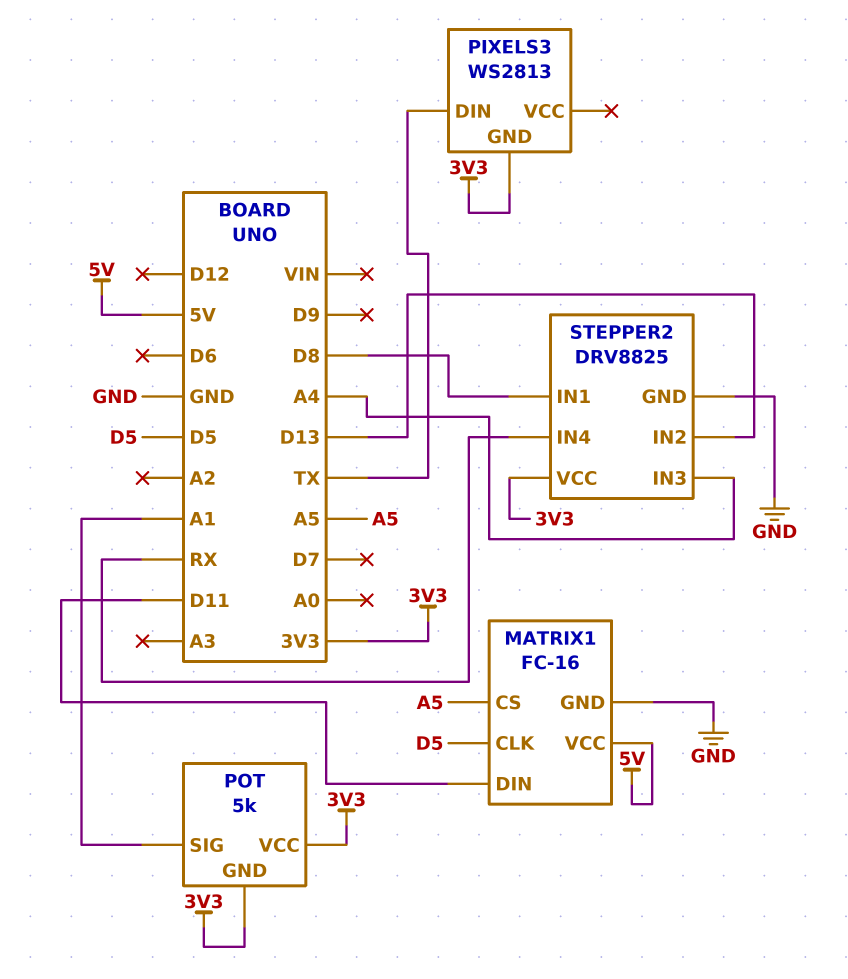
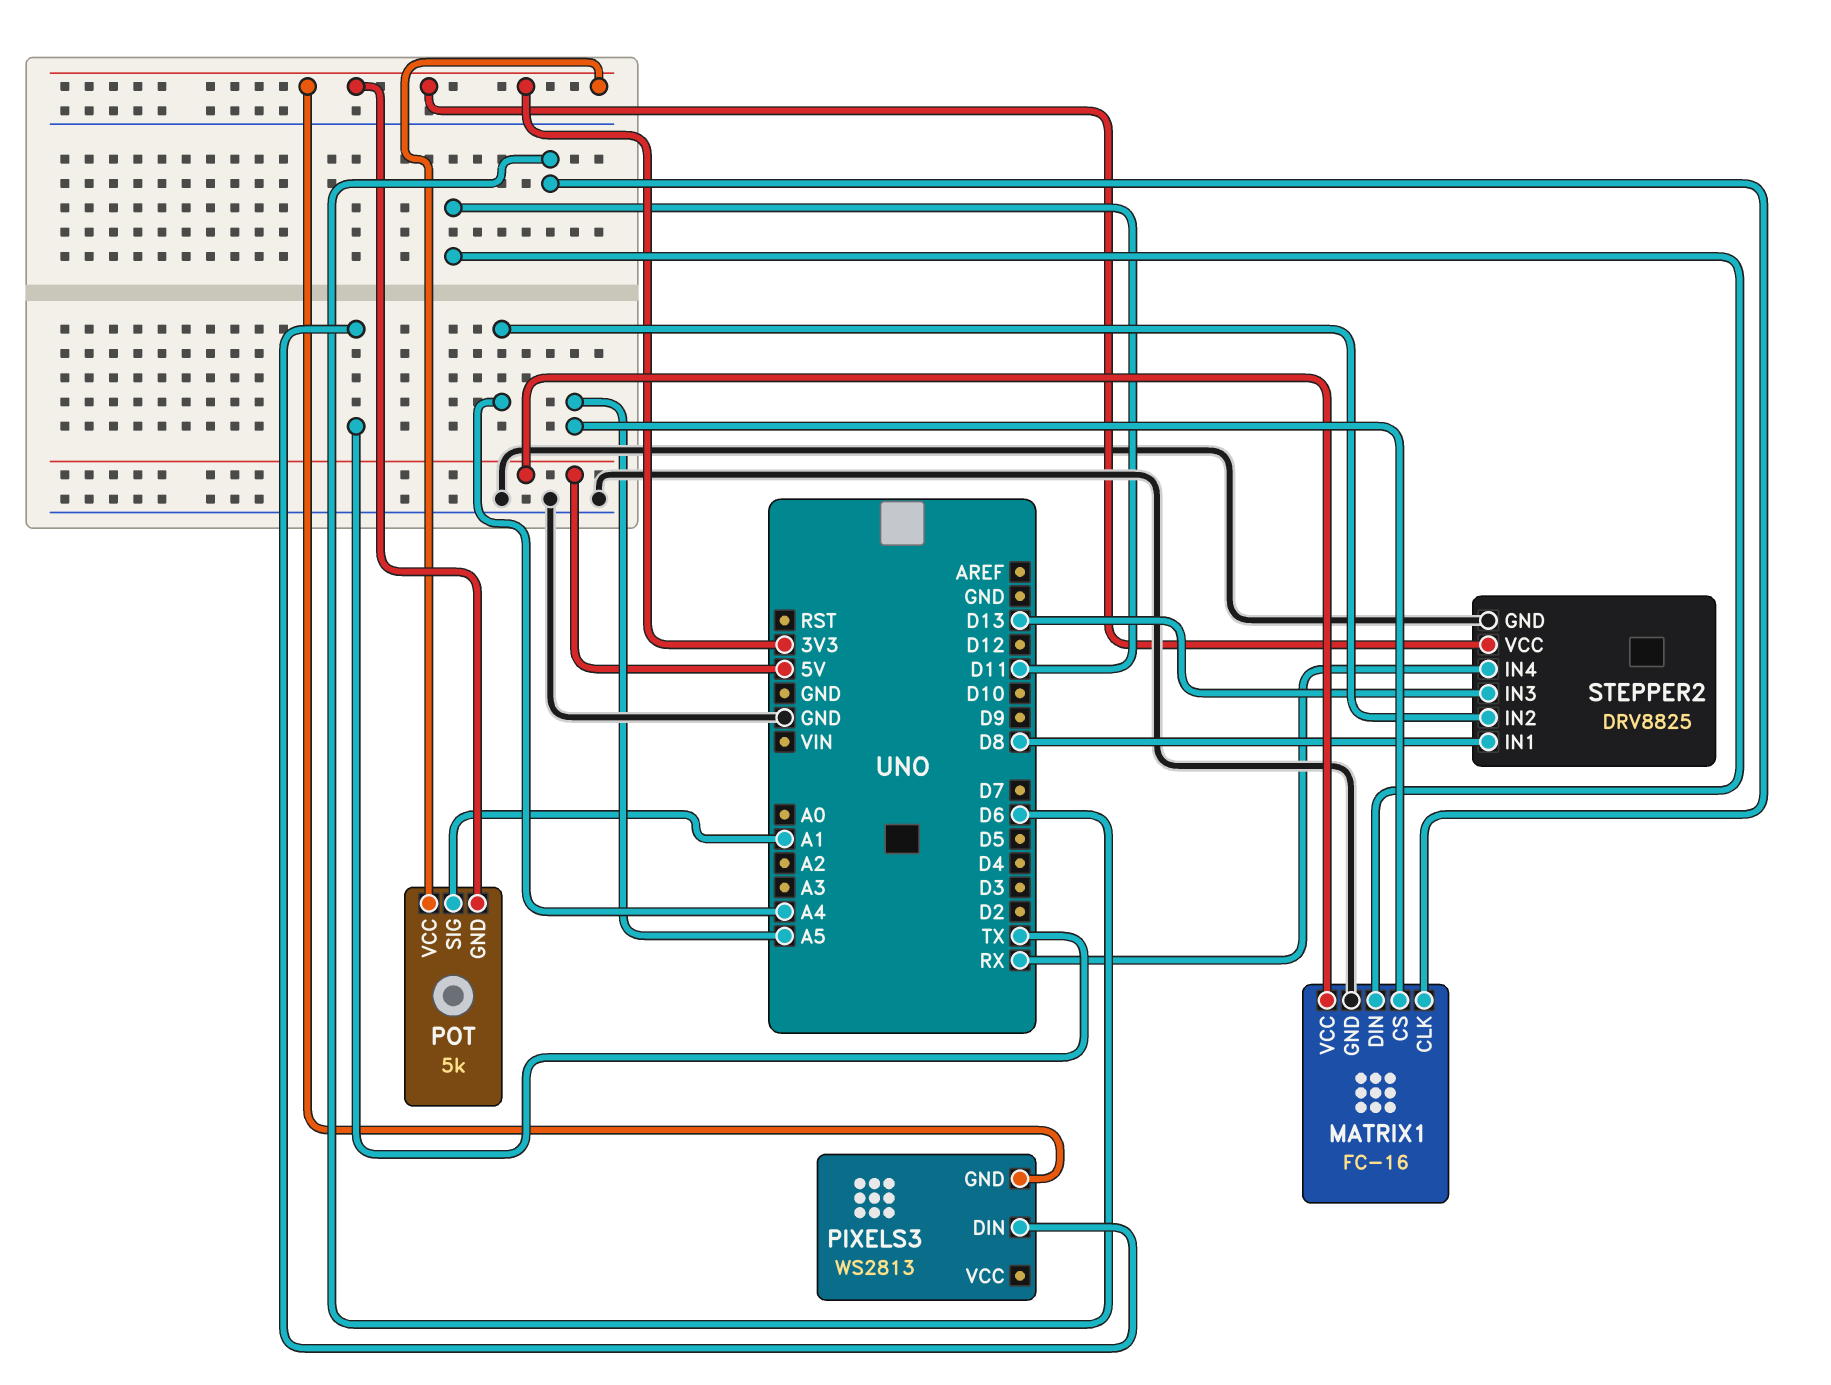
MATRIX1 pin CLK: D5 -> D6
STEPPER2 pin IN2: D13 -> A4
STEPPER2 pin IN3: A4 -> D13

